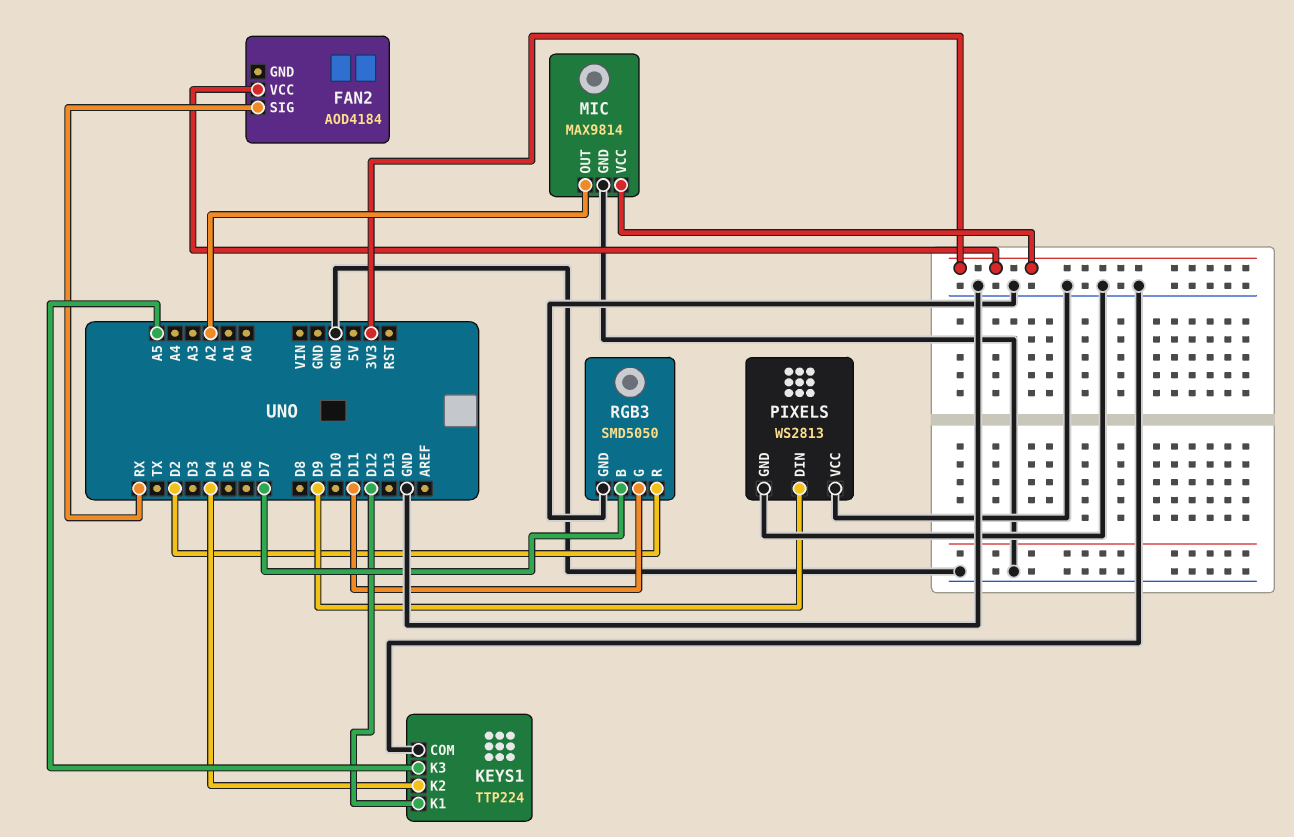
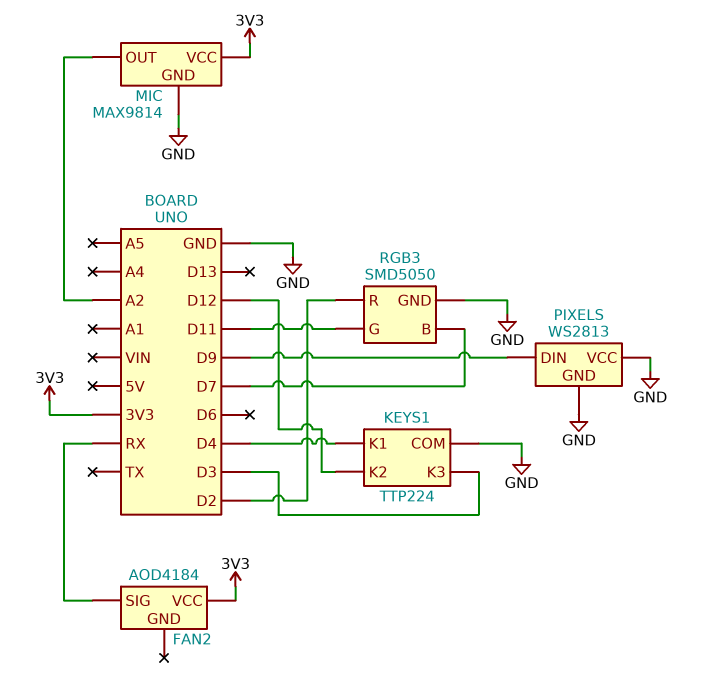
KEYS1 pin K1: D12 -> D4
KEYS1 pin K2: D4 -> D12
KEYS1 pin K3: A5 -> D3

